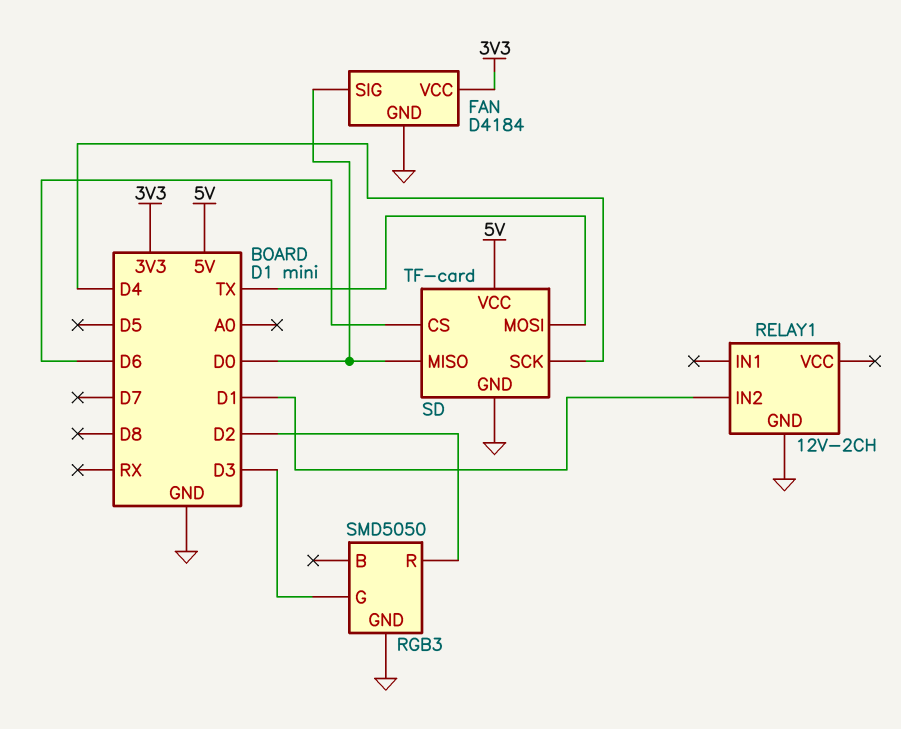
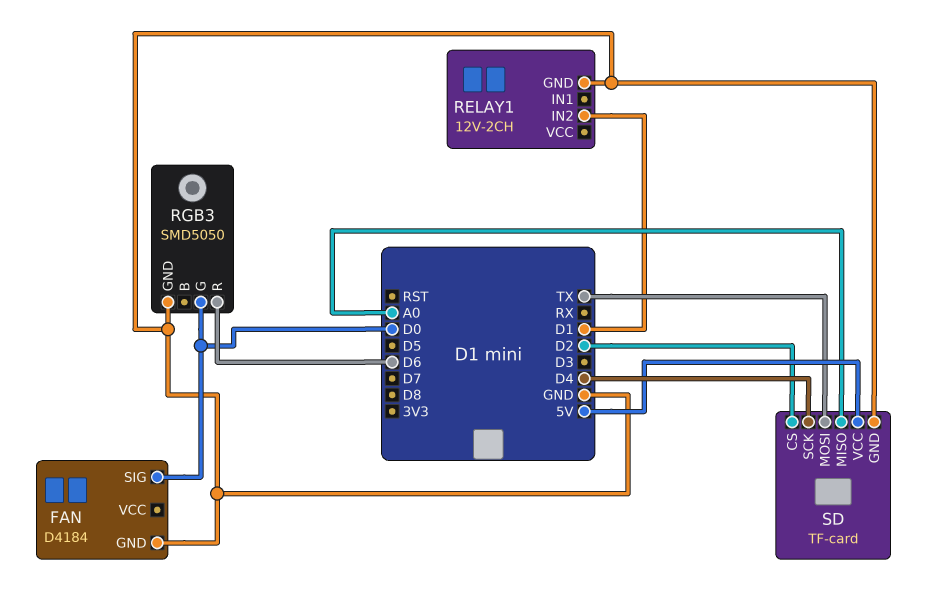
FAN pin VCC: 3V3 -> none
RGB3 pin G: D3 -> D0
RGB3 pin R: D2 -> D6
SD pin CS: D6 -> D2
SD pin MISO: D0 -> A0

